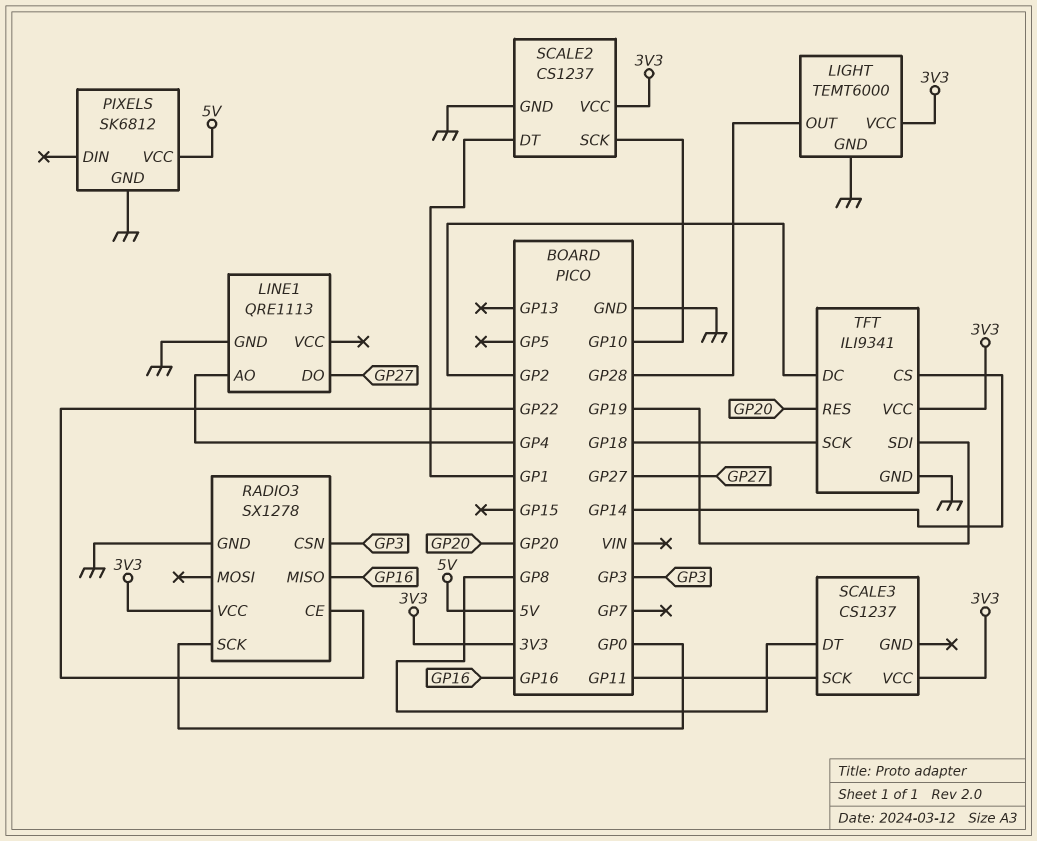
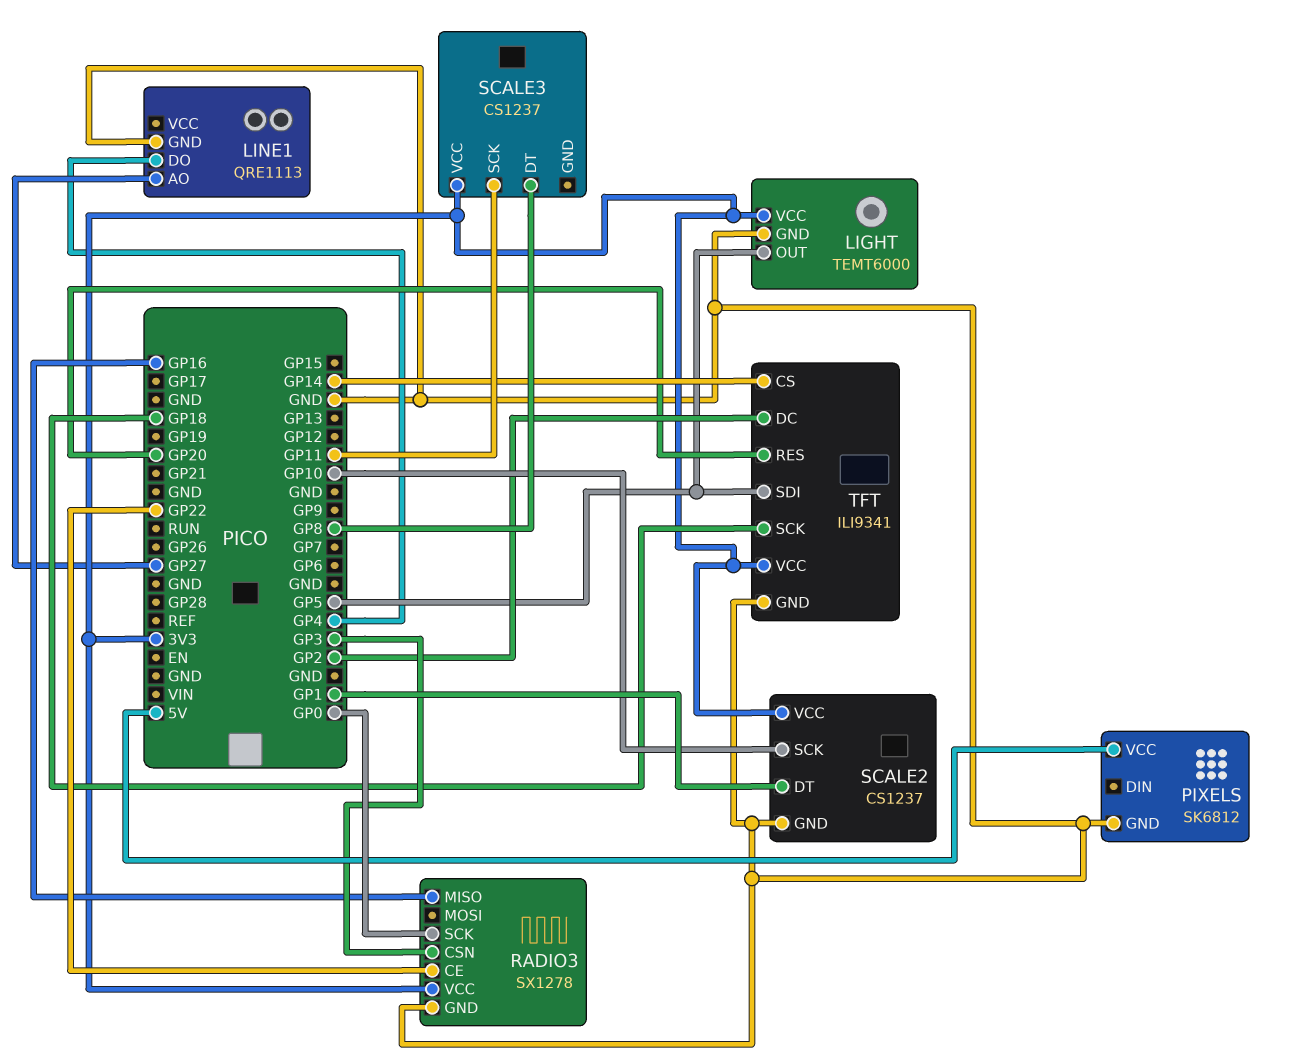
LIGHT pin OUT: GP28 -> GP5
LINE1 pin AO: GP4 -> GP27
LINE1 pin DO: GP27 -> GP4
TFT pin SDI: GP19 -> GP5

